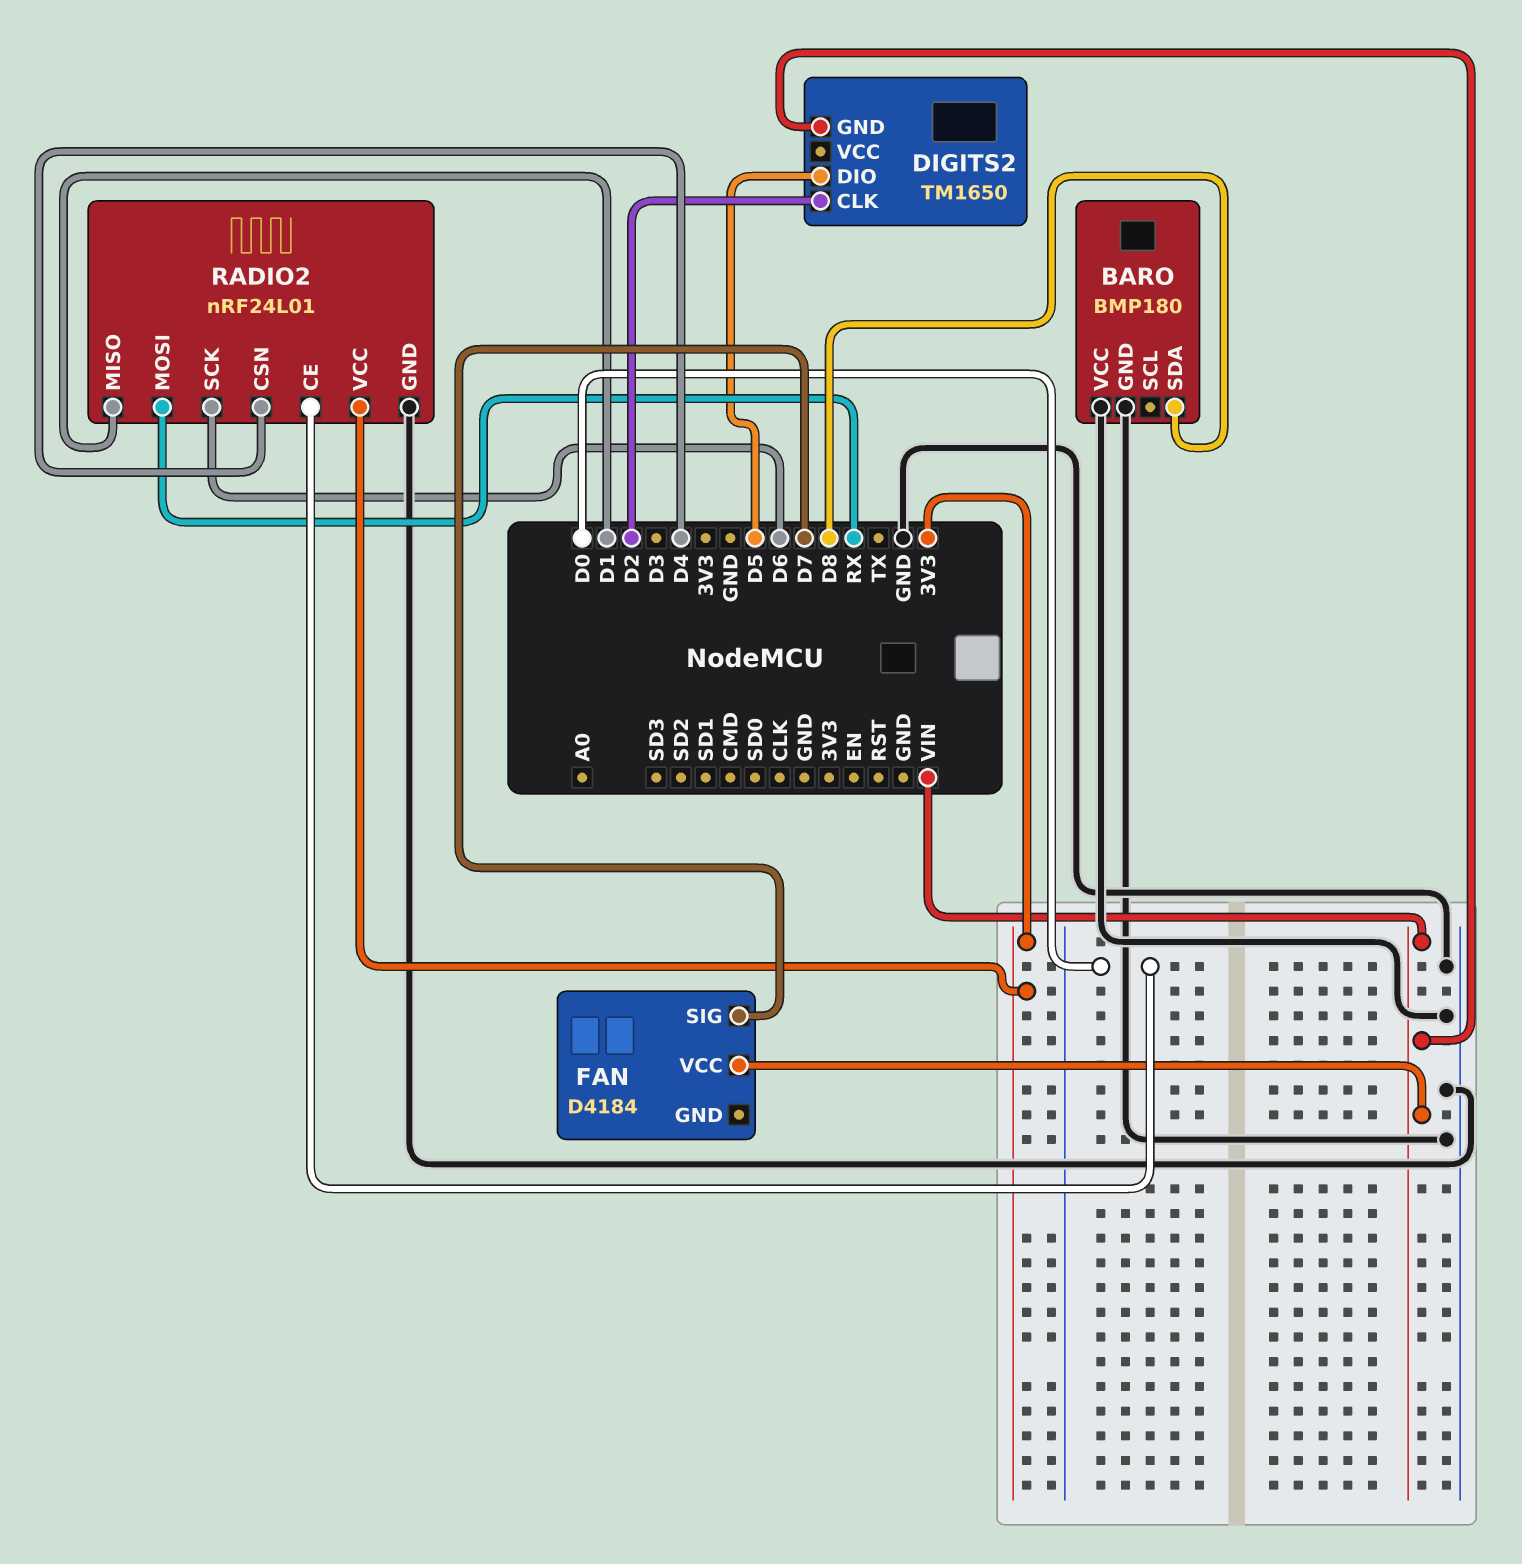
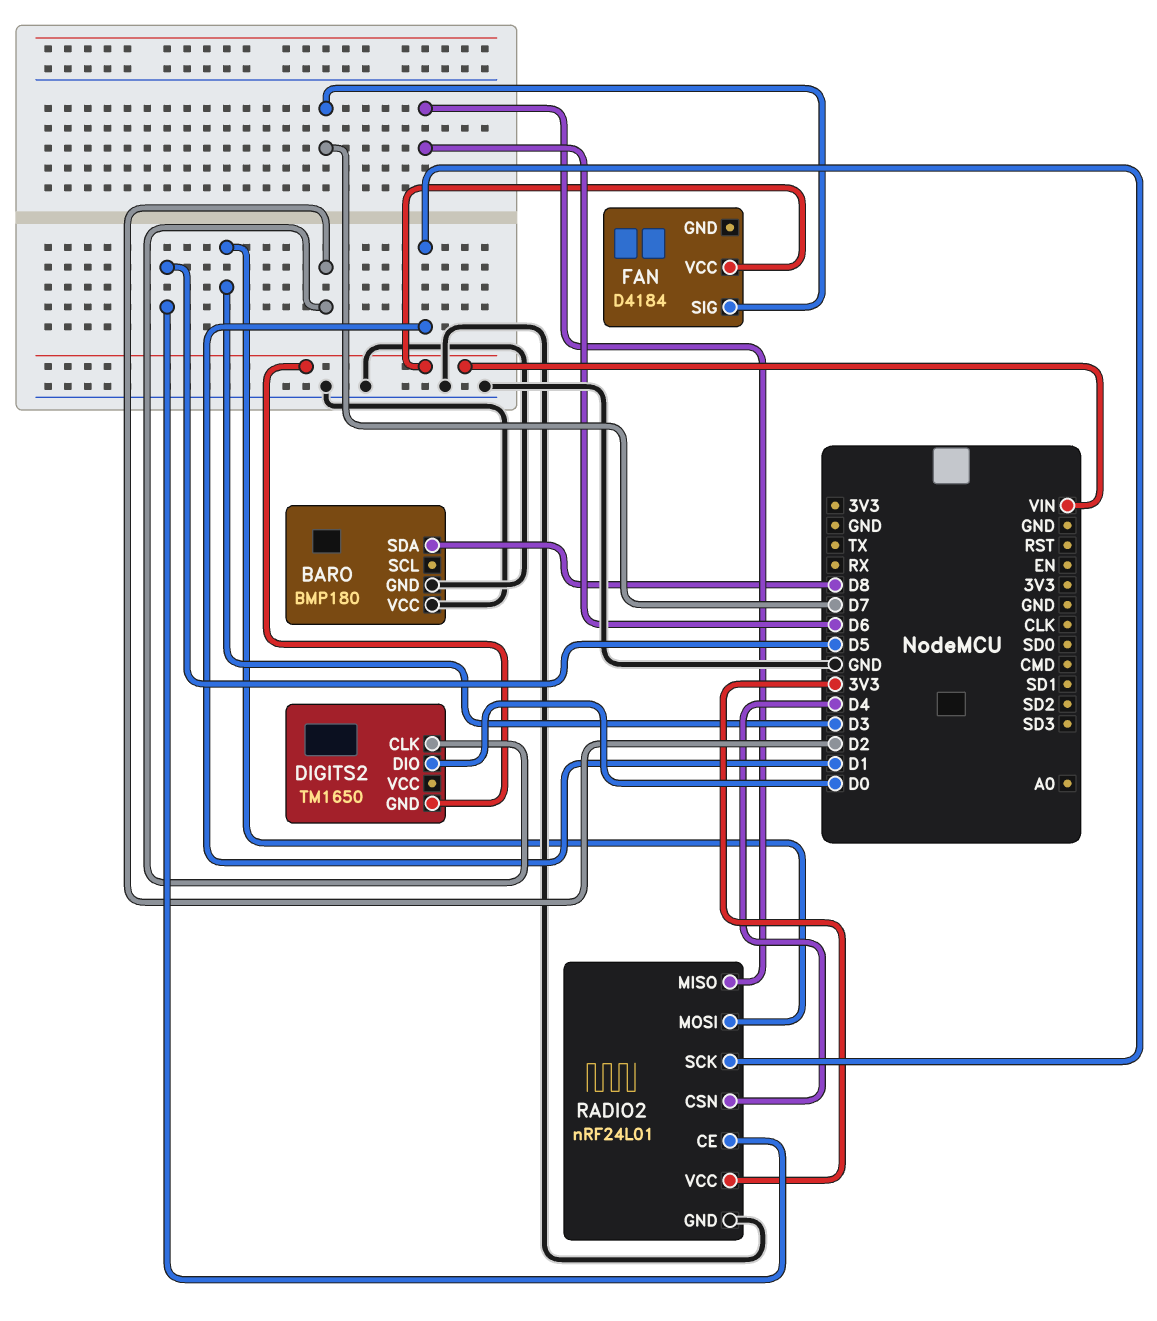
DIGITS2 pin DIO: D5 -> D0
RADIO2 pin CE: D0 -> D5
RADIO2 pin MISO: D1 -> D6
RADIO2 pin MOSI: RX -> D3
RADIO2 pin SCK: D6 -> D1

